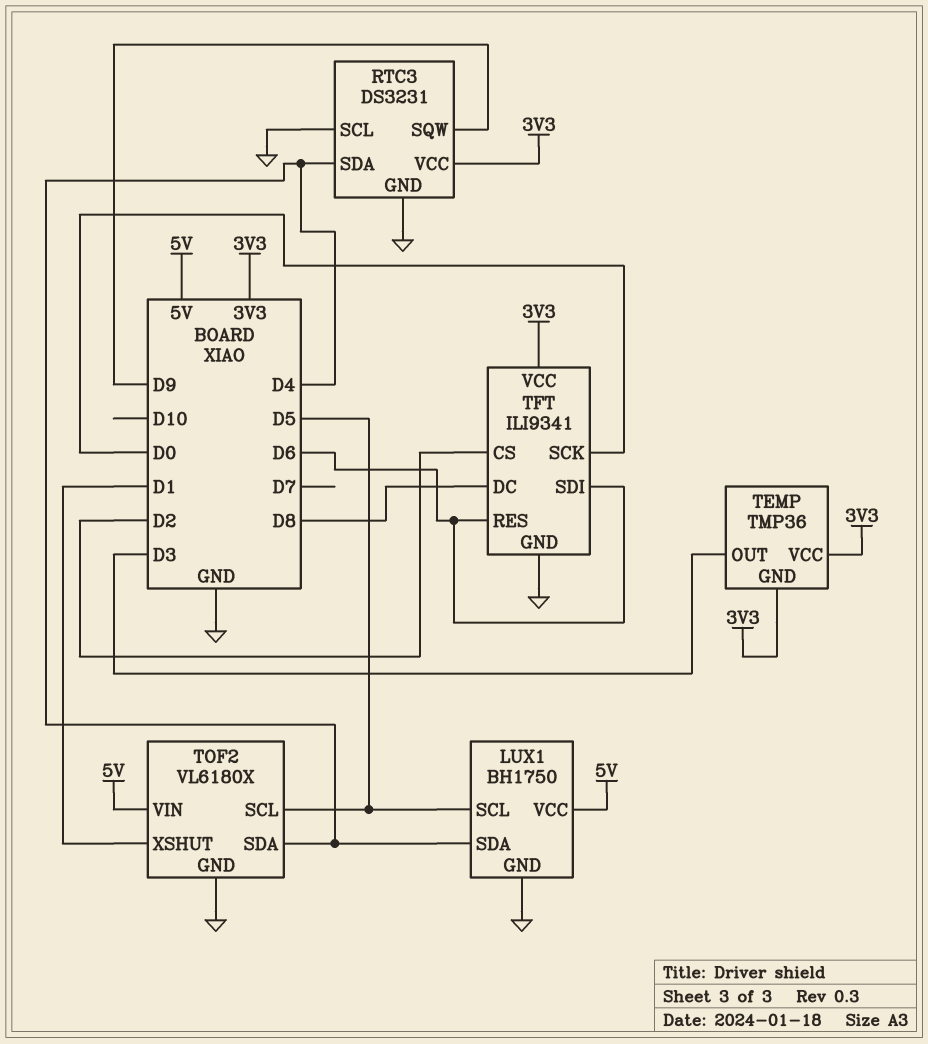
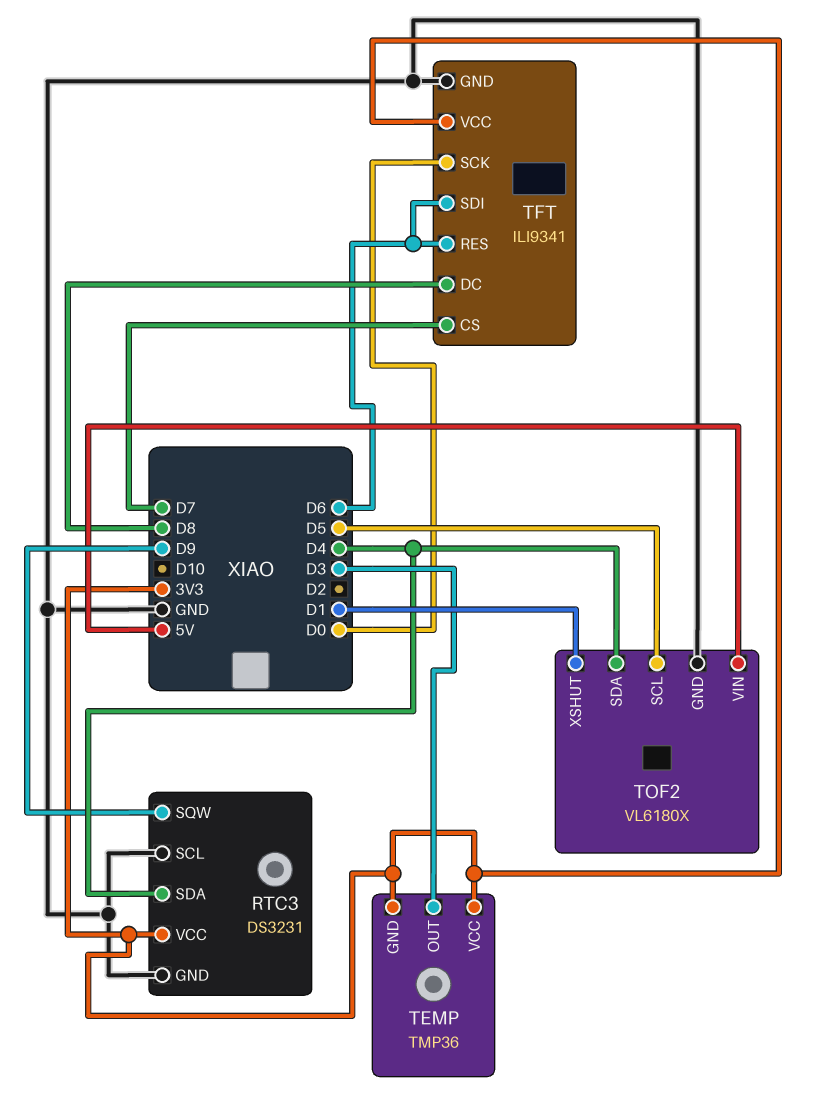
LUX1: BH1750 -> none
LUX1 pin GND: GND -> none
LUX1 pin SCL: D5 -> none
LUX1 pin SDA: D4 -> none
LUX1 pin VCC: 5V -> none
TFT pin CS: D2 -> D7

